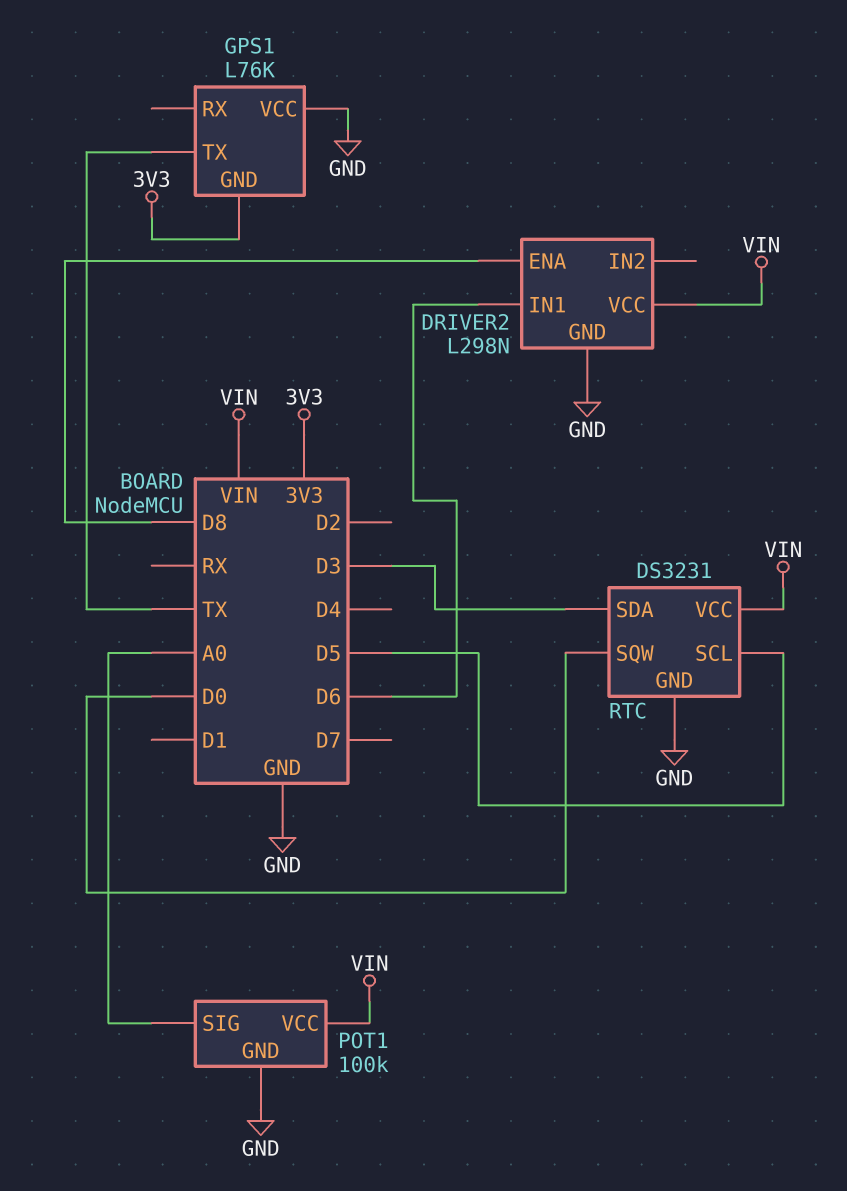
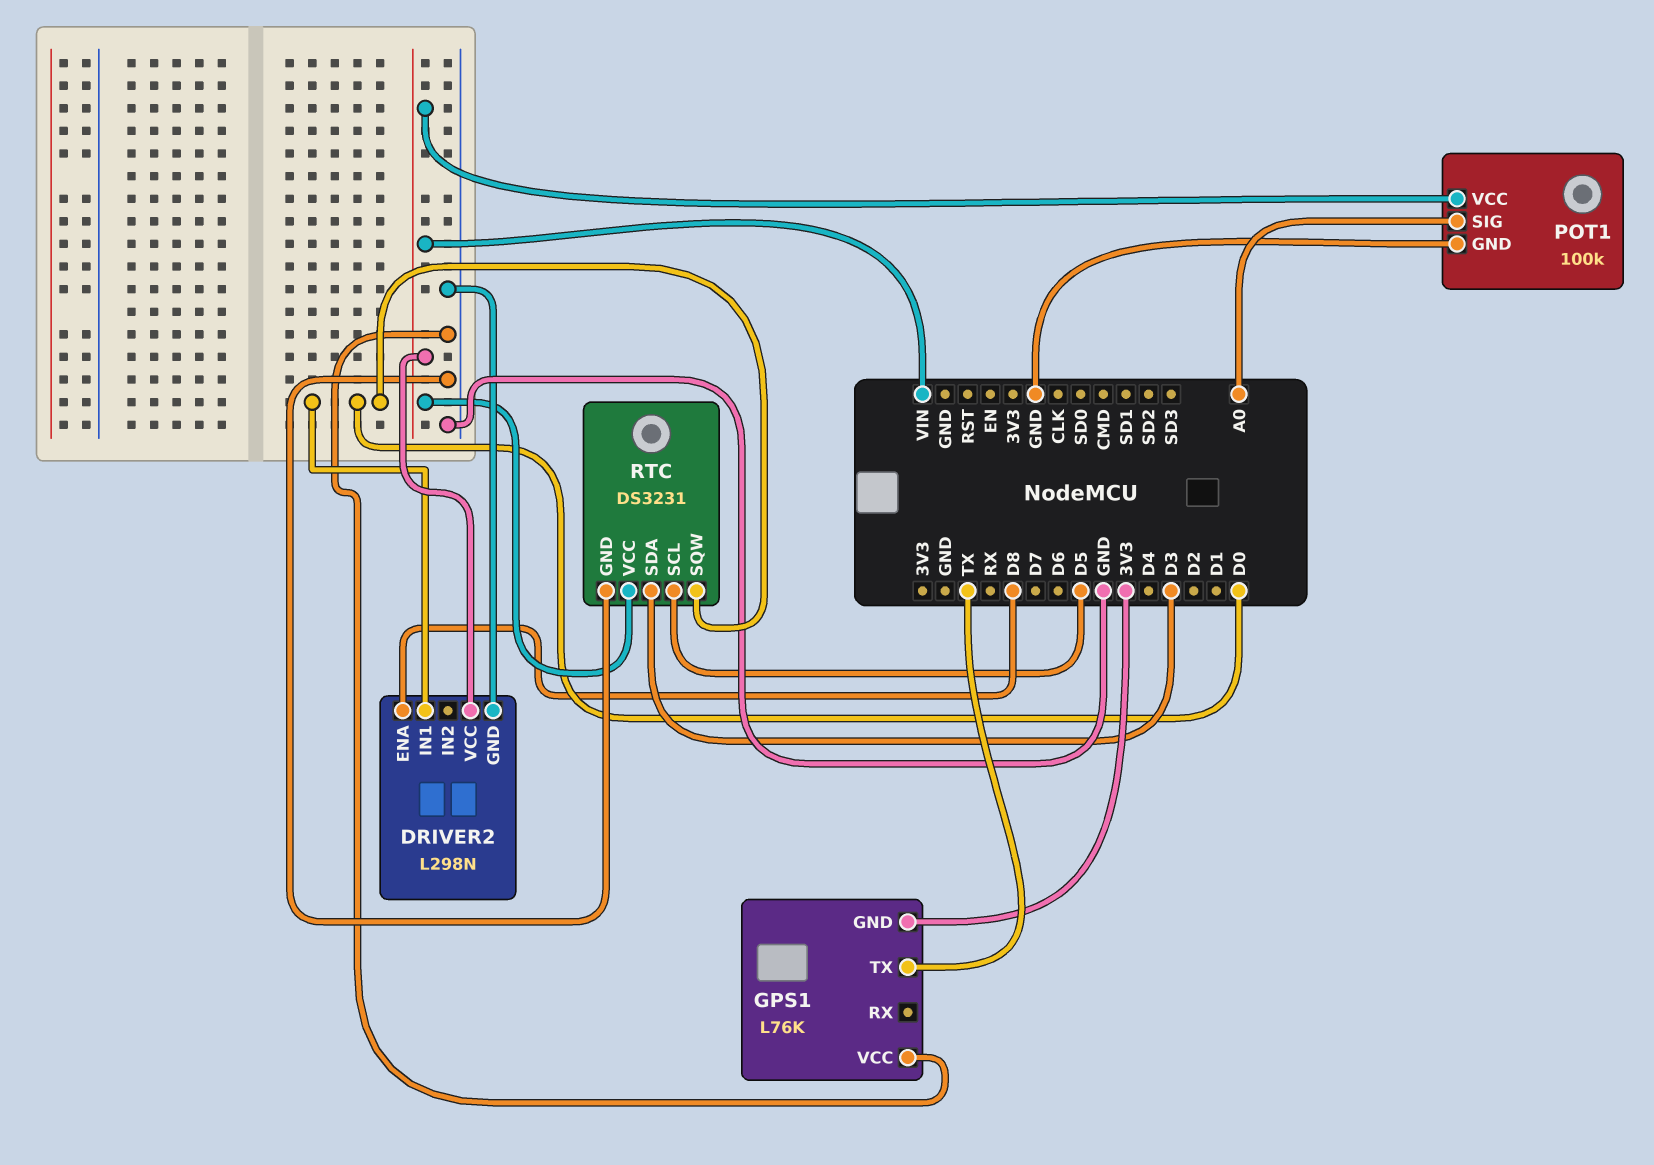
DRIVER2 pin IN1: D6 -> D0

